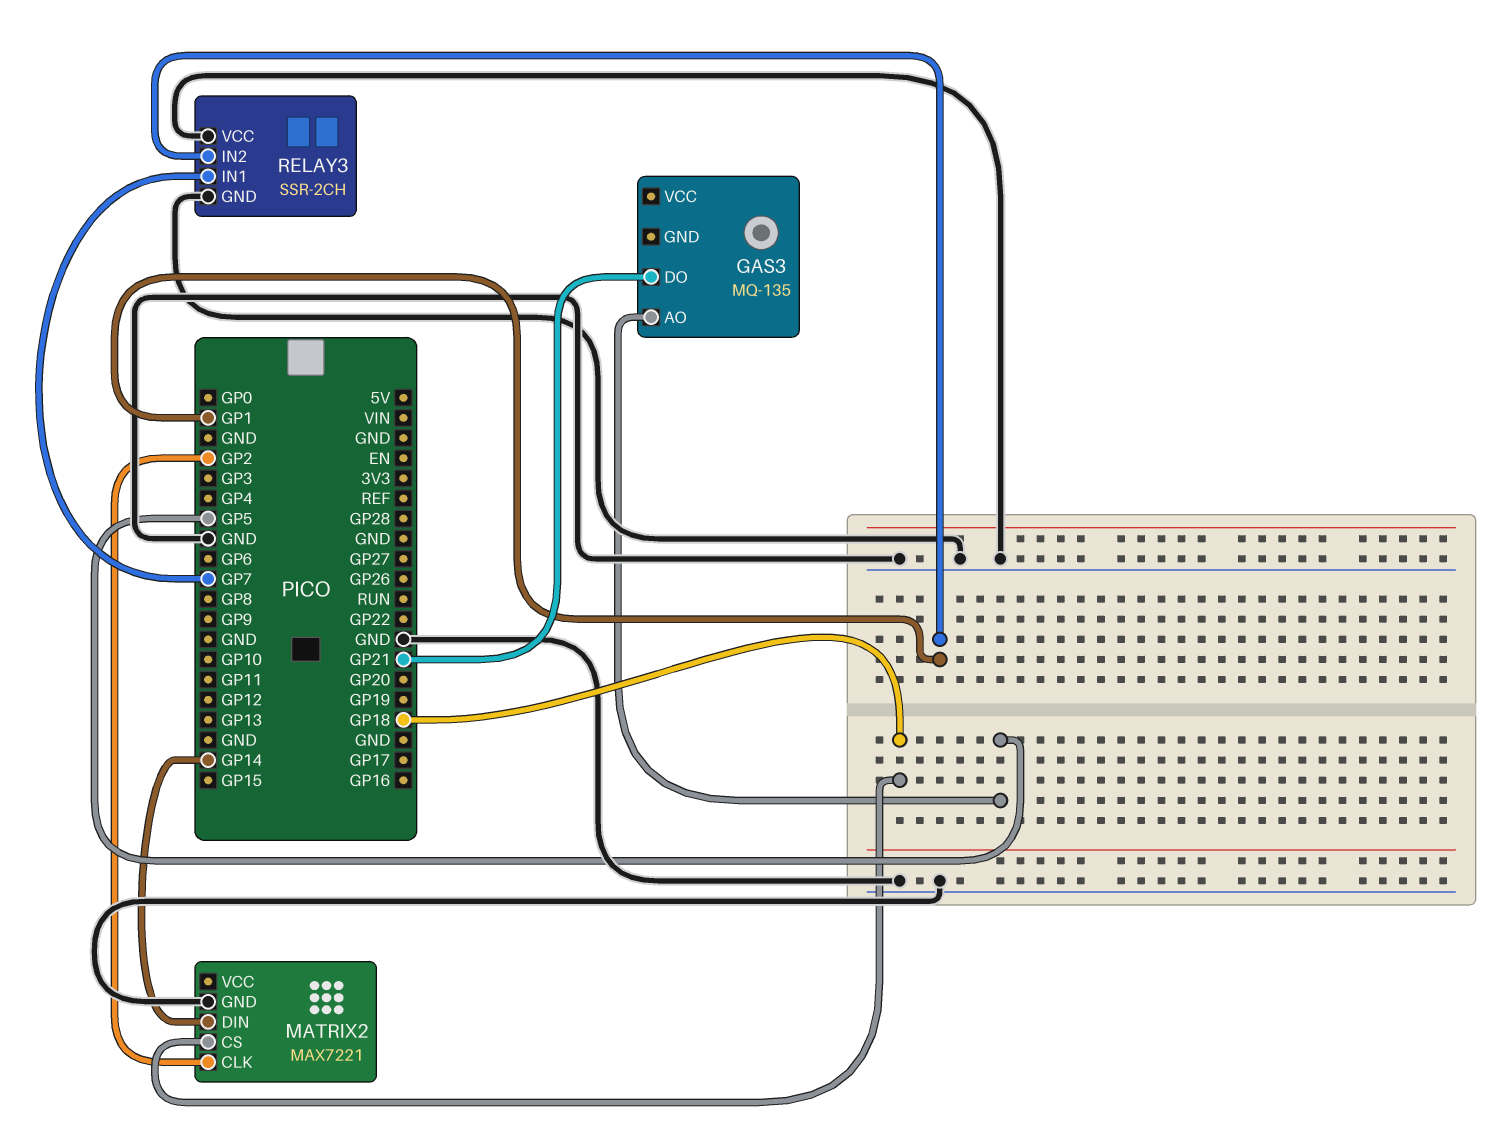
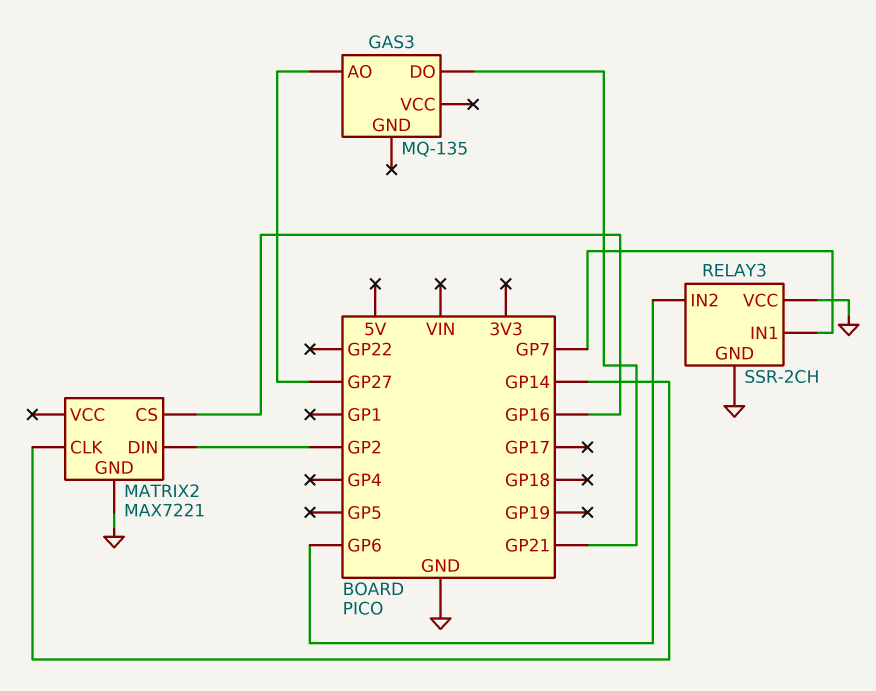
GAS3 pin AO: GP5 -> GP27
MATRIX2 pin CLK: GP2 -> GP14
MATRIX2 pin CS: GP18 -> GP16
MATRIX2 pin DIN: GP14 -> GP2
RELAY3 pin IN2: GP1 -> GP6

